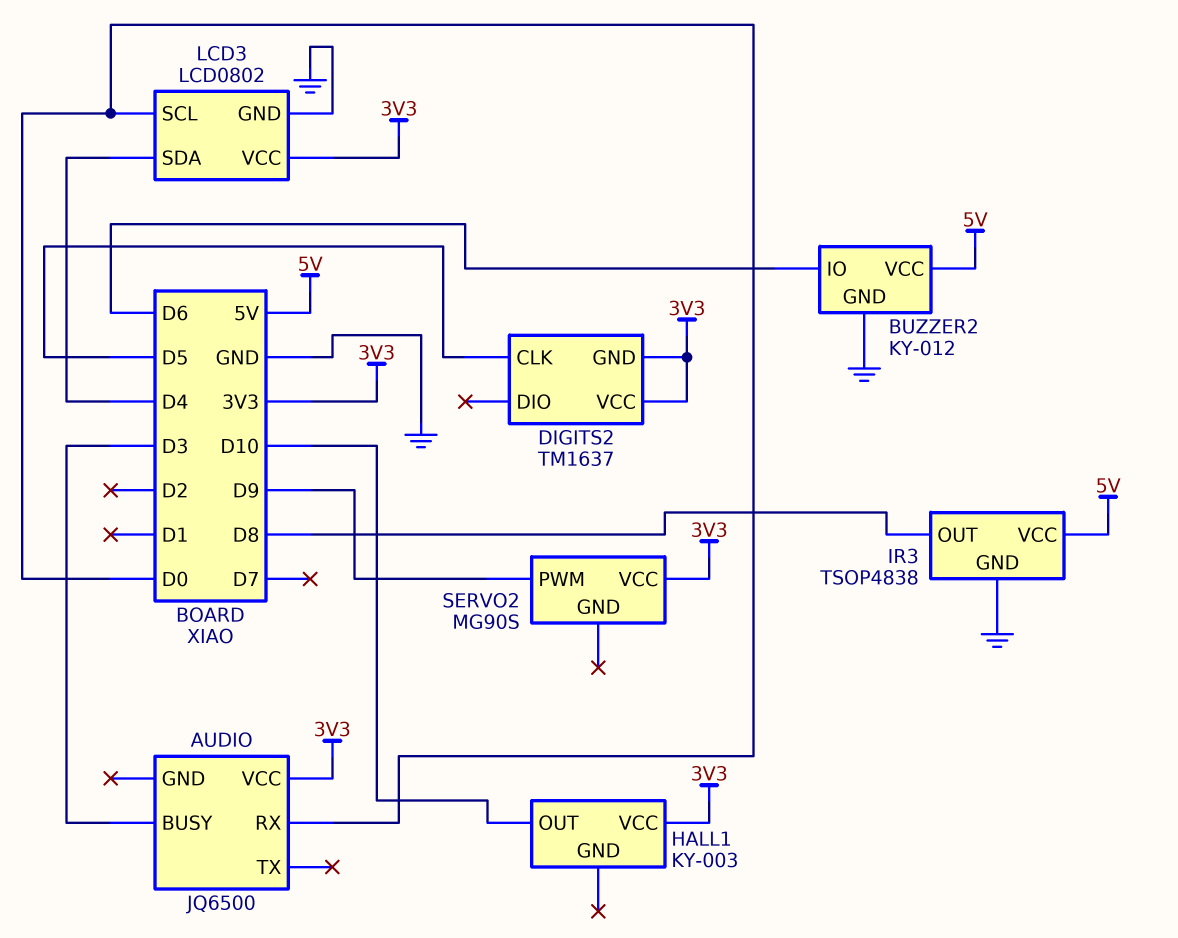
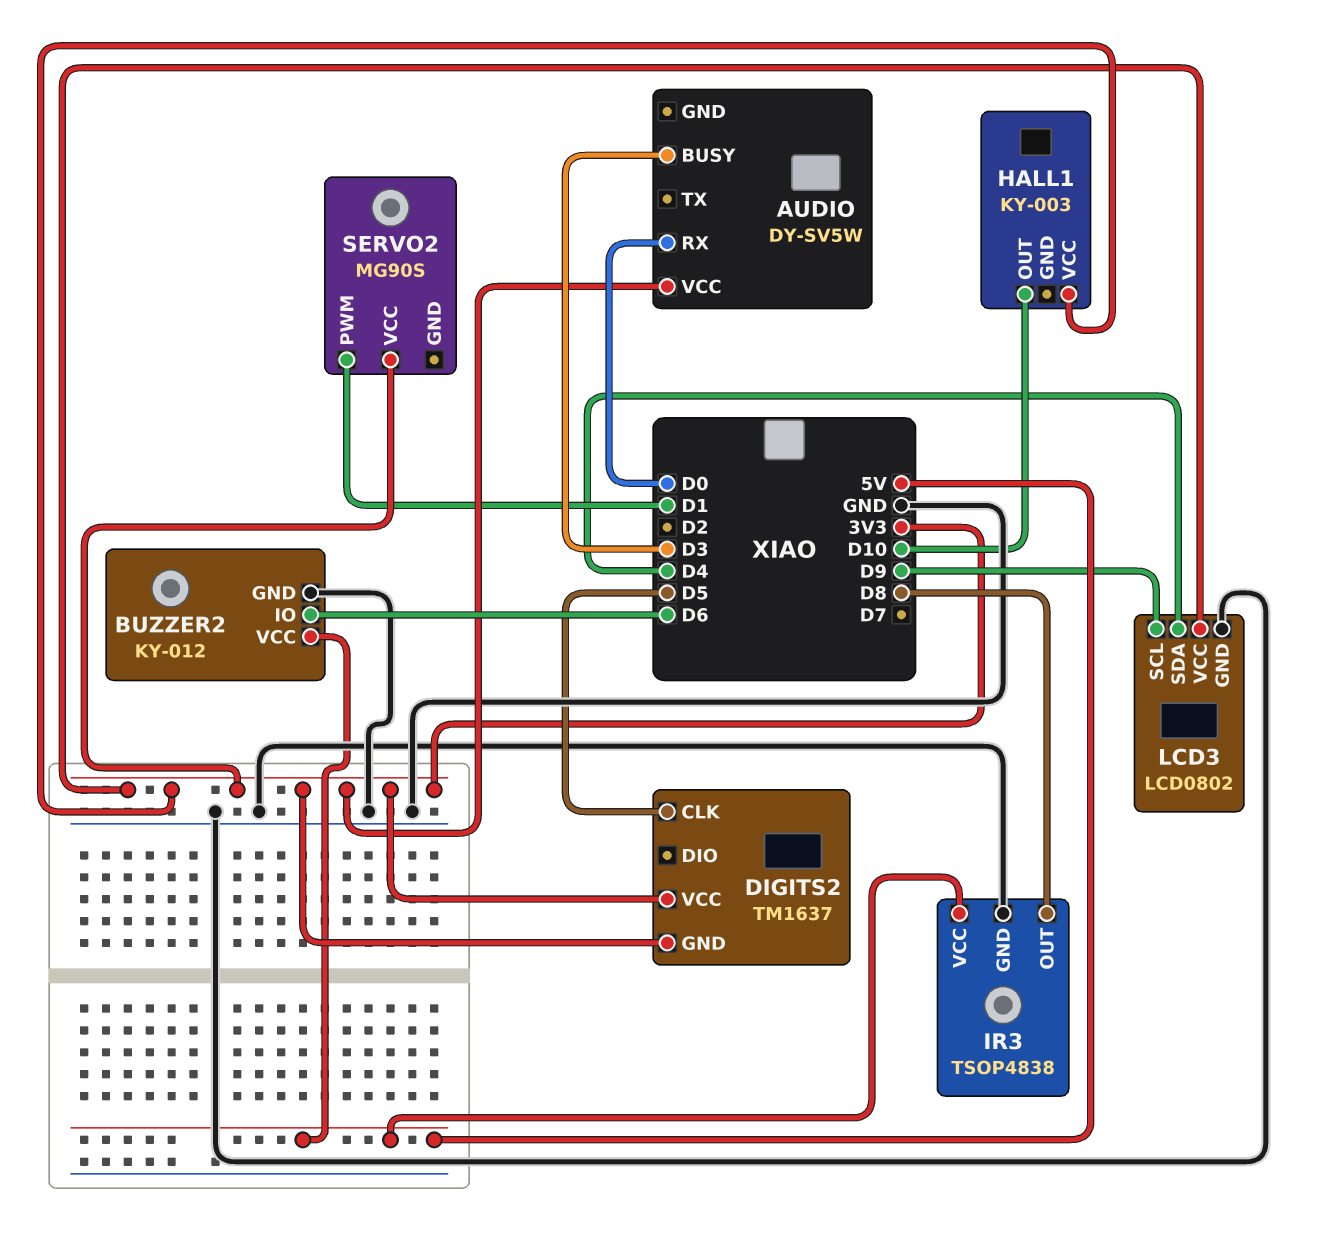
AUDIO: JQ6500 -> DY-SV5W
LCD3 pin SCL: D0 -> D9
SERVO2 pin PWM: D9 -> D1

